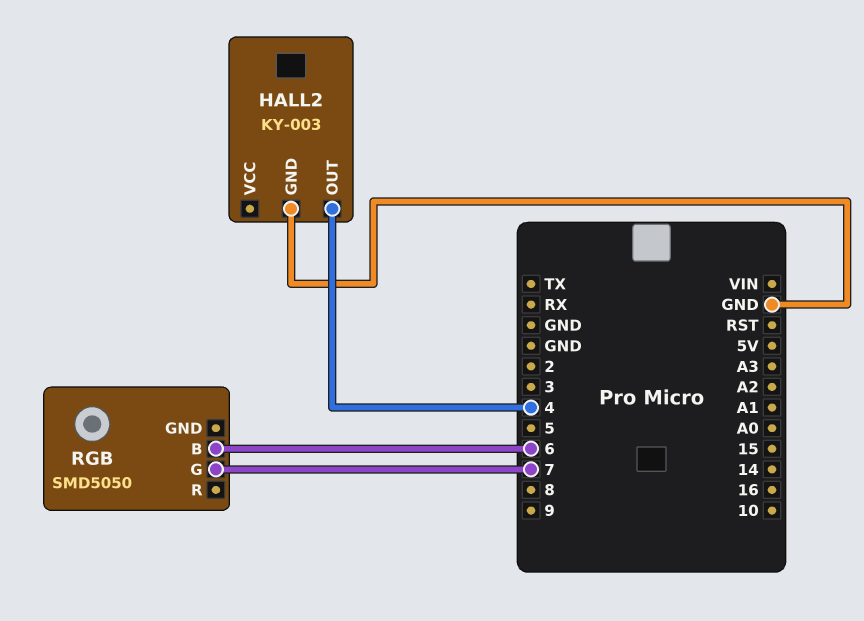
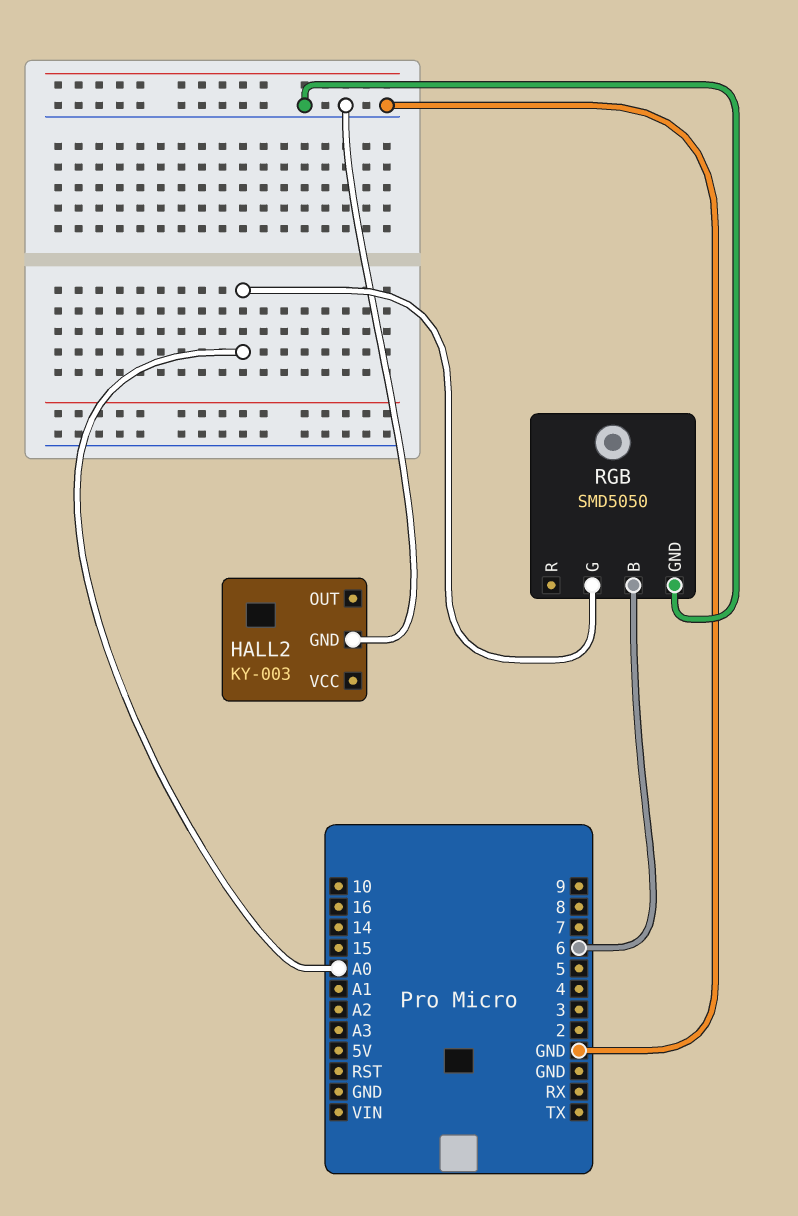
HALL2 pin OUT: 4 -> none
RGB pin G: 7 -> A0
RGB pin GND: none -> GND

